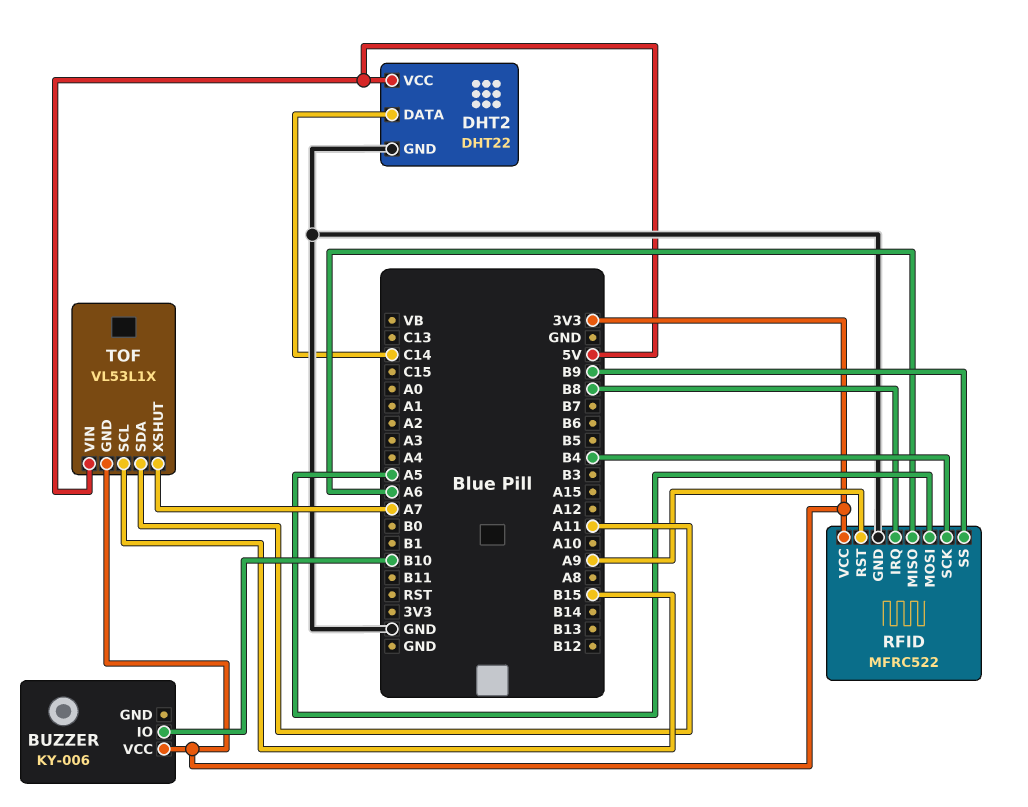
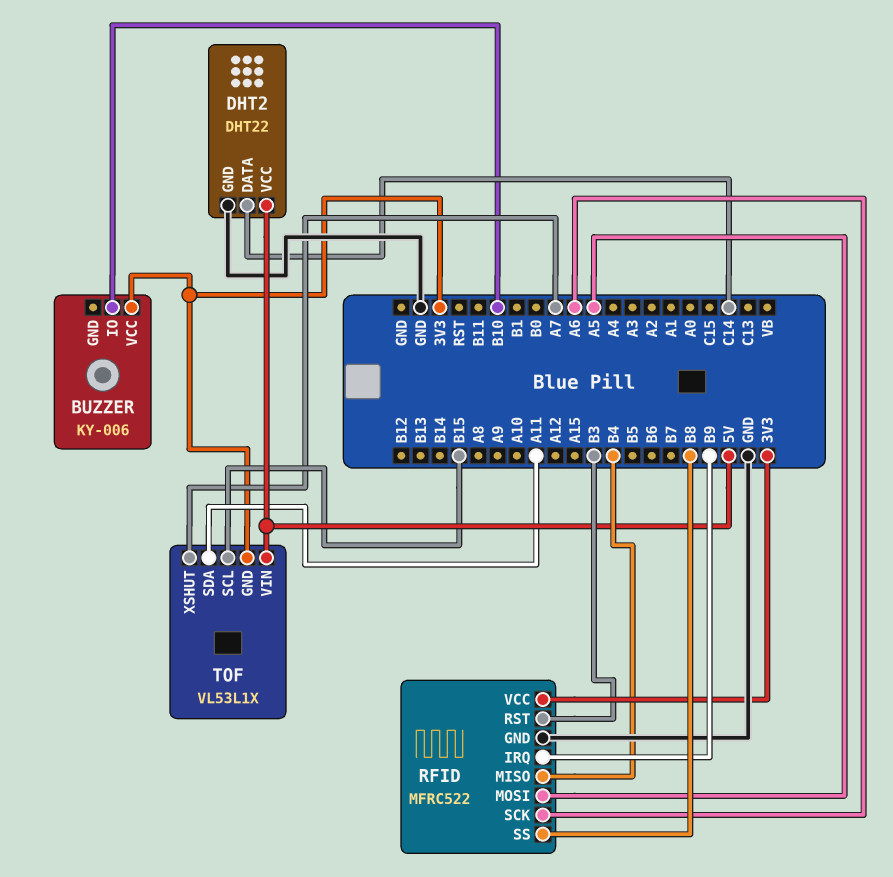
RFID pin IRQ: B8 -> B9
RFID pin MISO: A6 -> B4
RFID pin RST: A9 -> B3
RFID pin SCK: B4 -> A6
RFID pin SS: B9 -> B8

